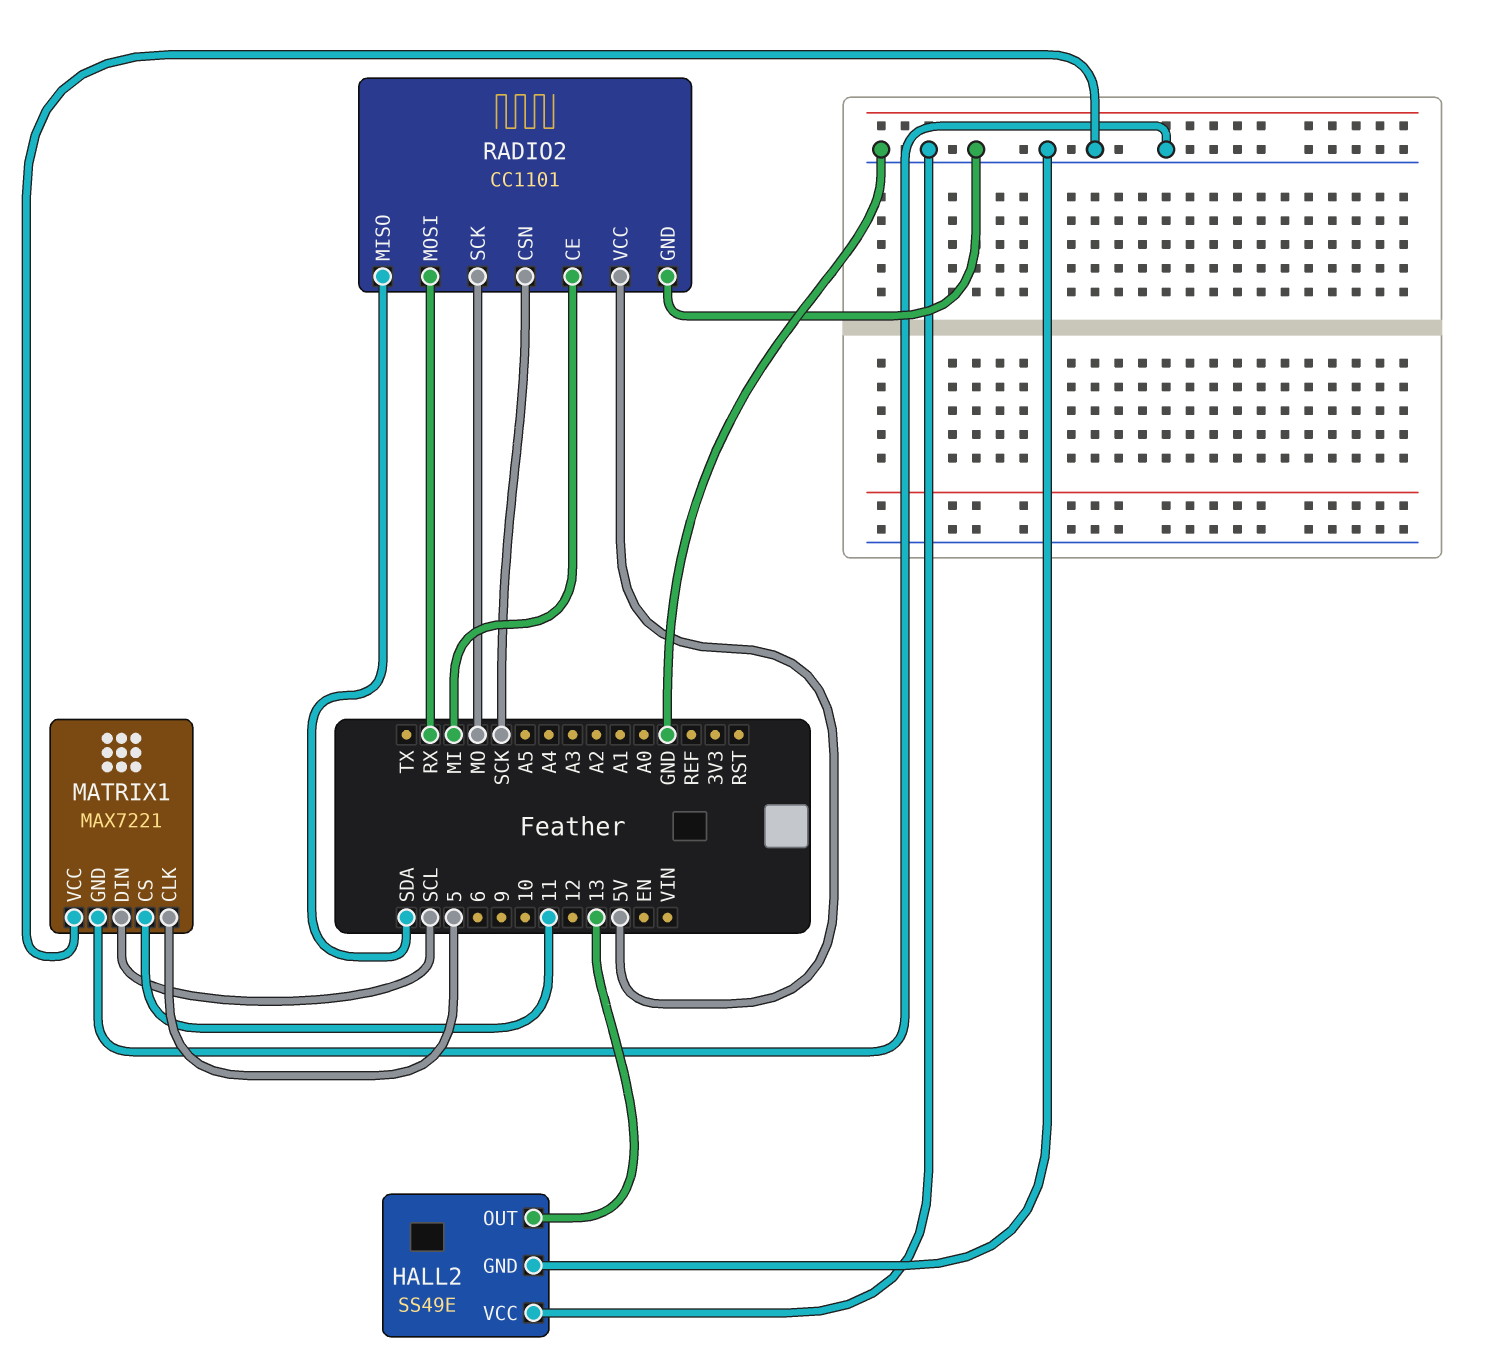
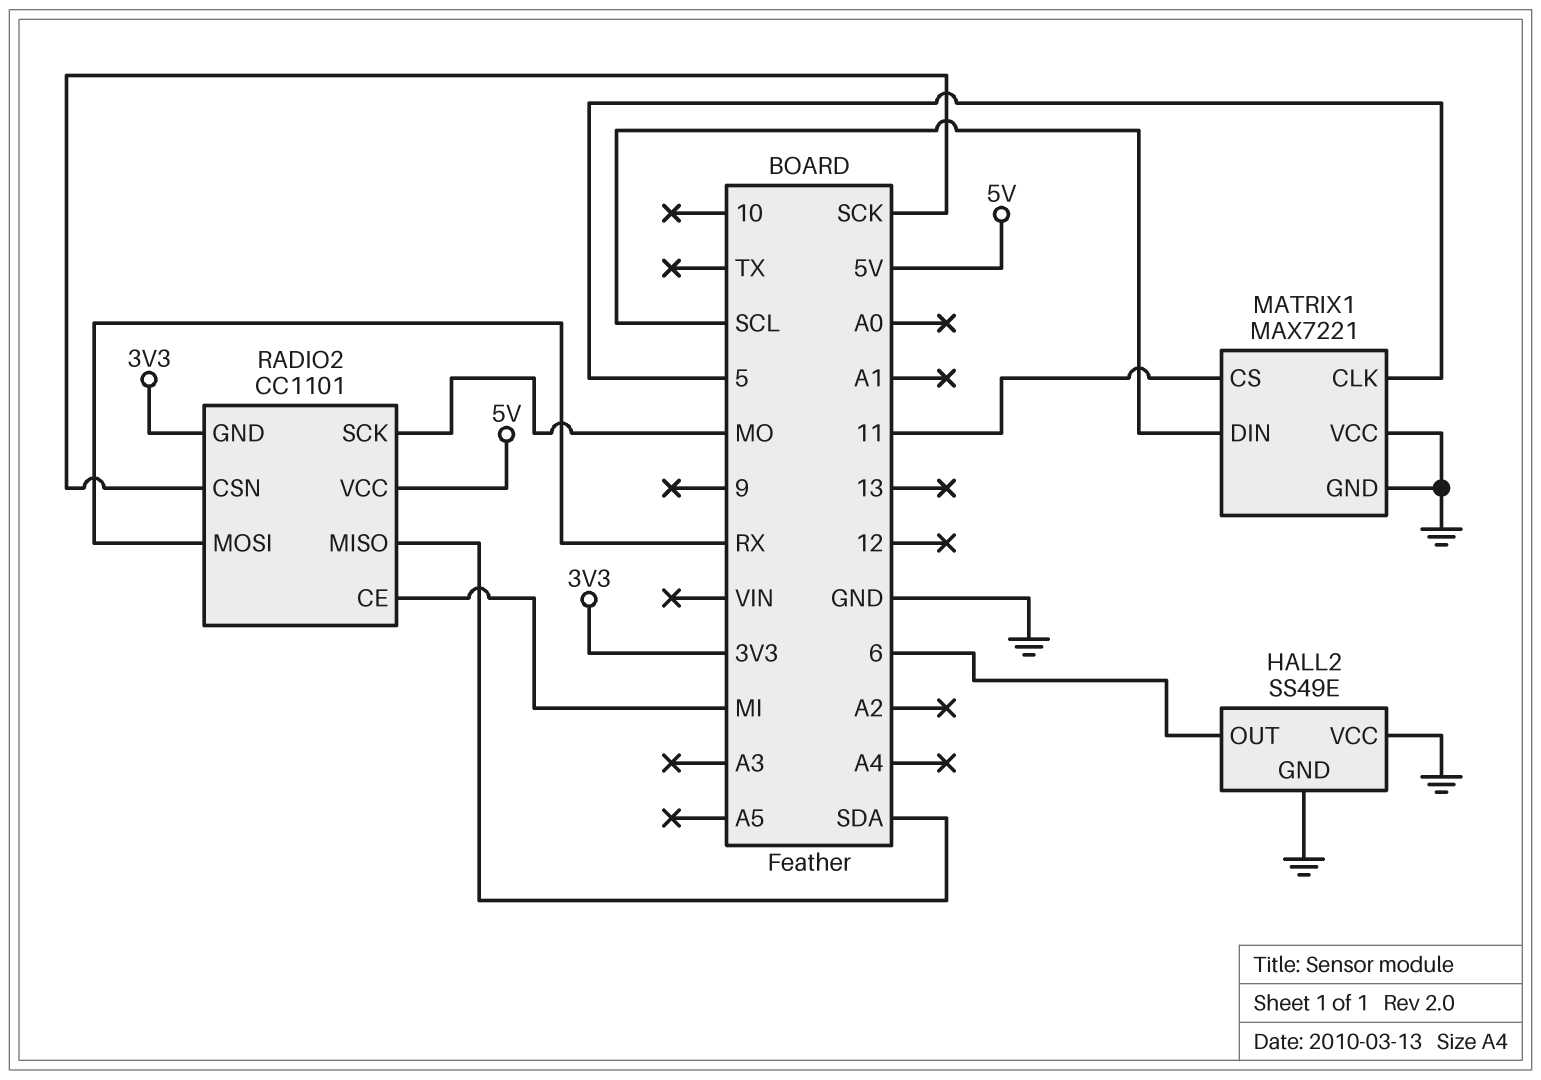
HALL2 pin OUT: 13 -> 6
RADIO2 pin GND: GND -> 3V3

